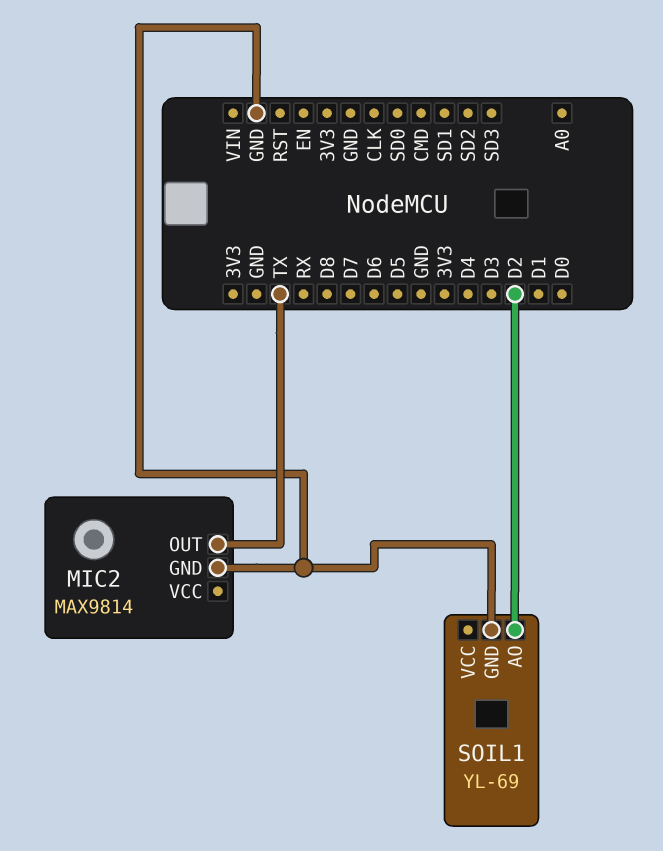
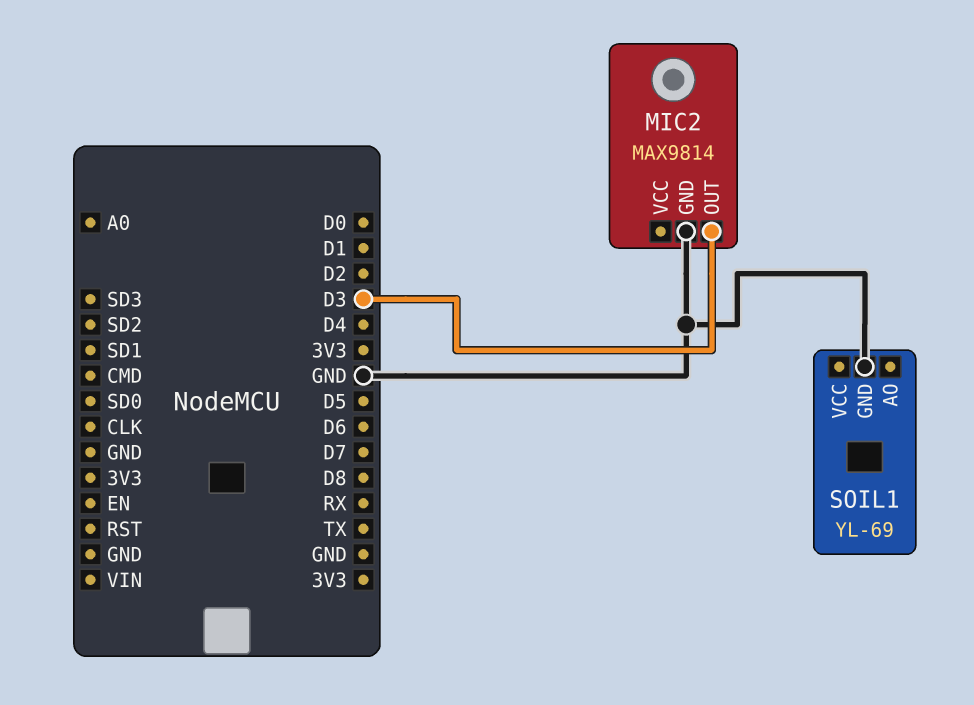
MIC2 pin OUT: TX -> D3
SOIL1 pin AO: D2 -> none

